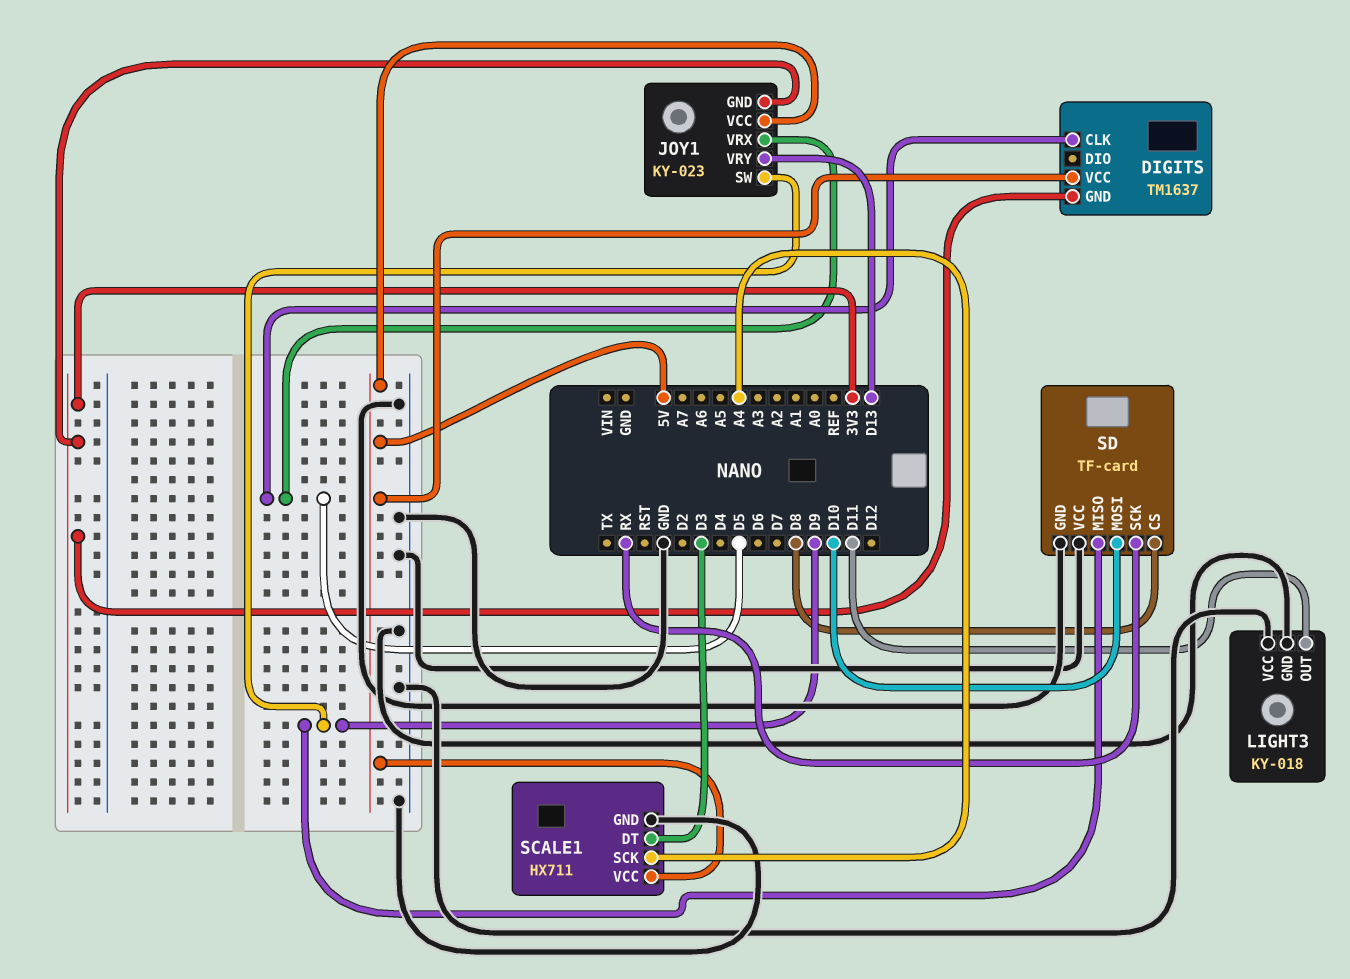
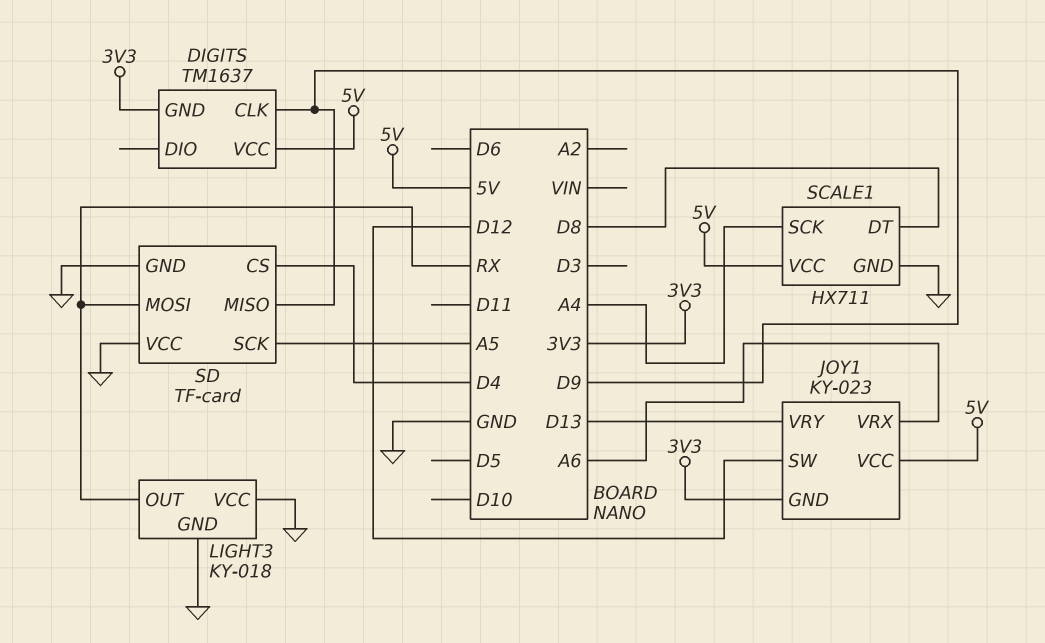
DIGITS pin CLK: D5 -> D9
JOY1 pin SW: D9 -> D12
JOY1 pin VRX: D5 -> A6
LIGHT3 pin OUT: D11 -> RX
SCALE1 pin DT: D3 -> D8
SD pin CS: D8 -> D4
SD pin MOSI: D10 -> RX
SD pin SCK: RX -> A5

